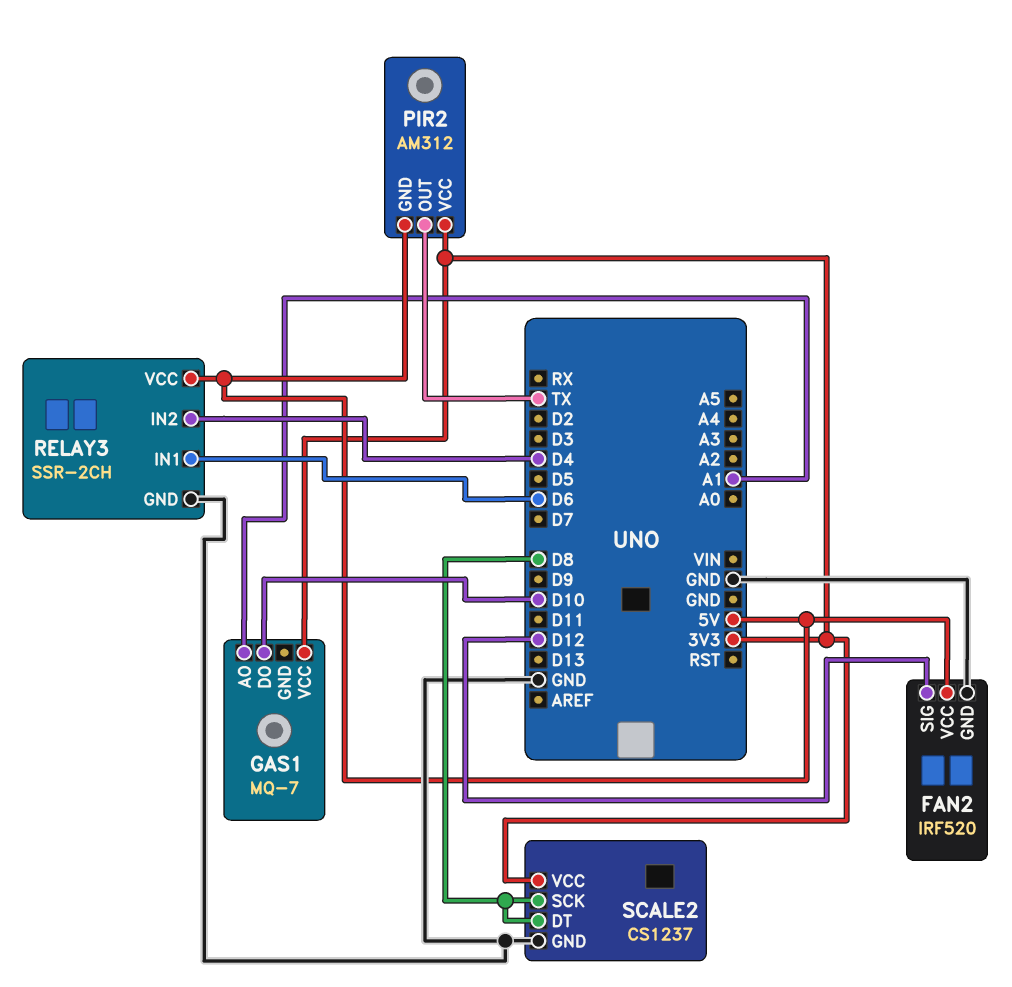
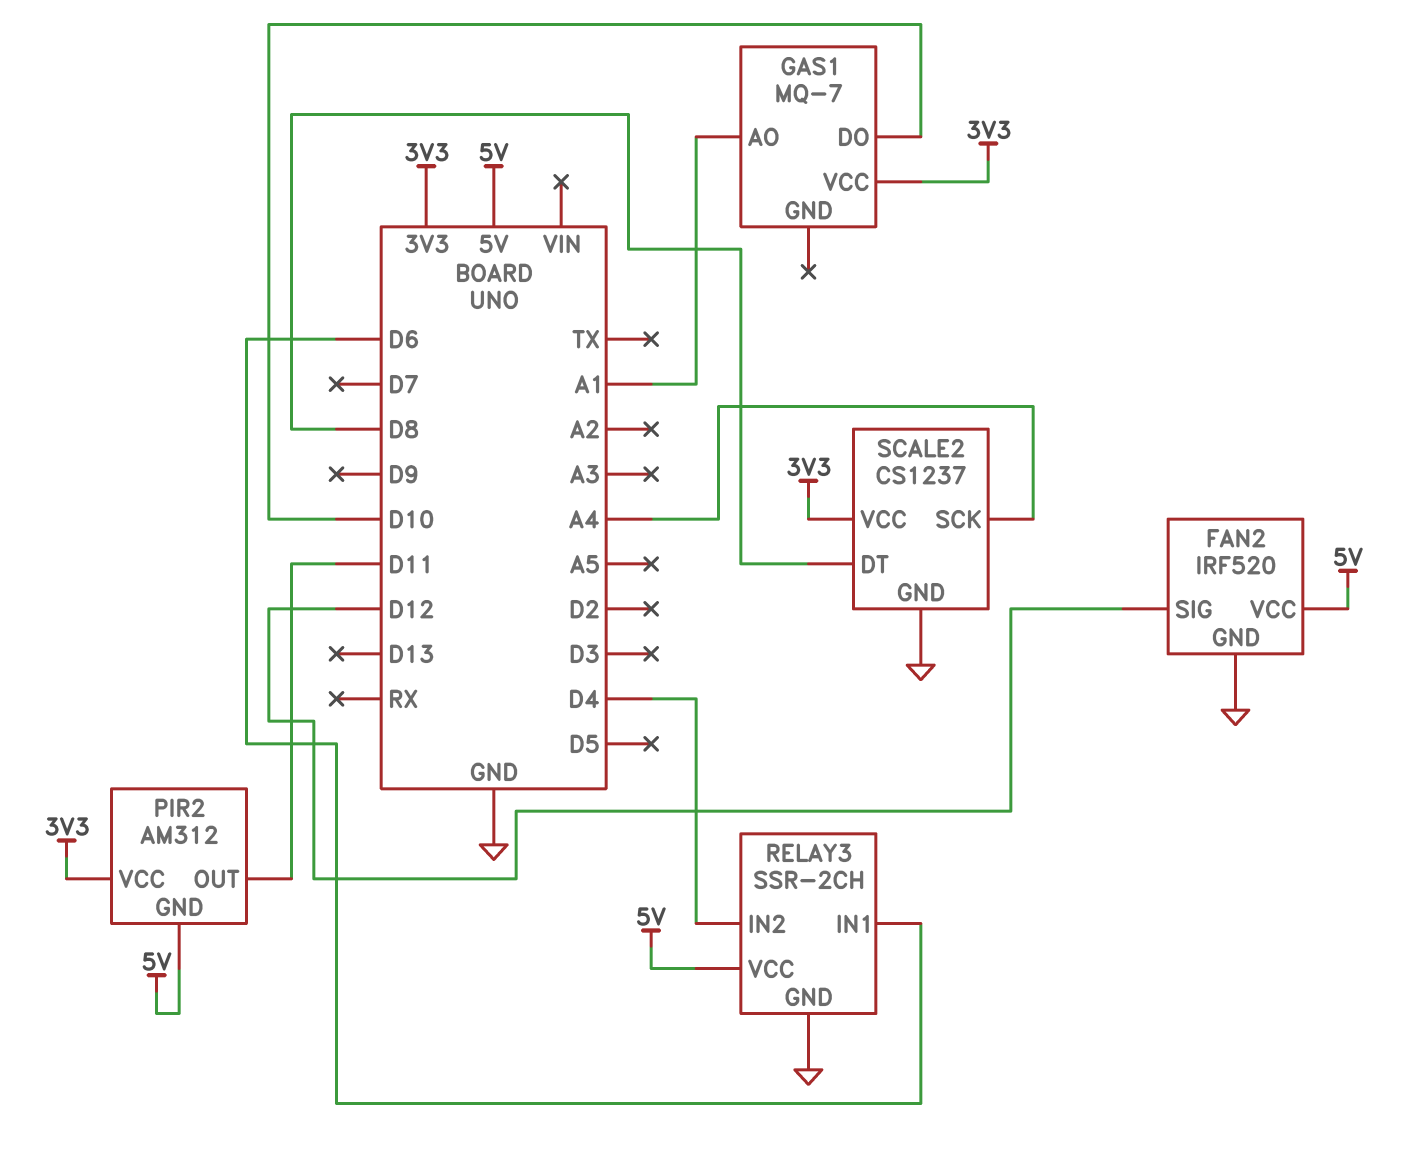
PIR2 pin OUT: TX -> D11
SCALE2 pin SCK: D8 -> A4

